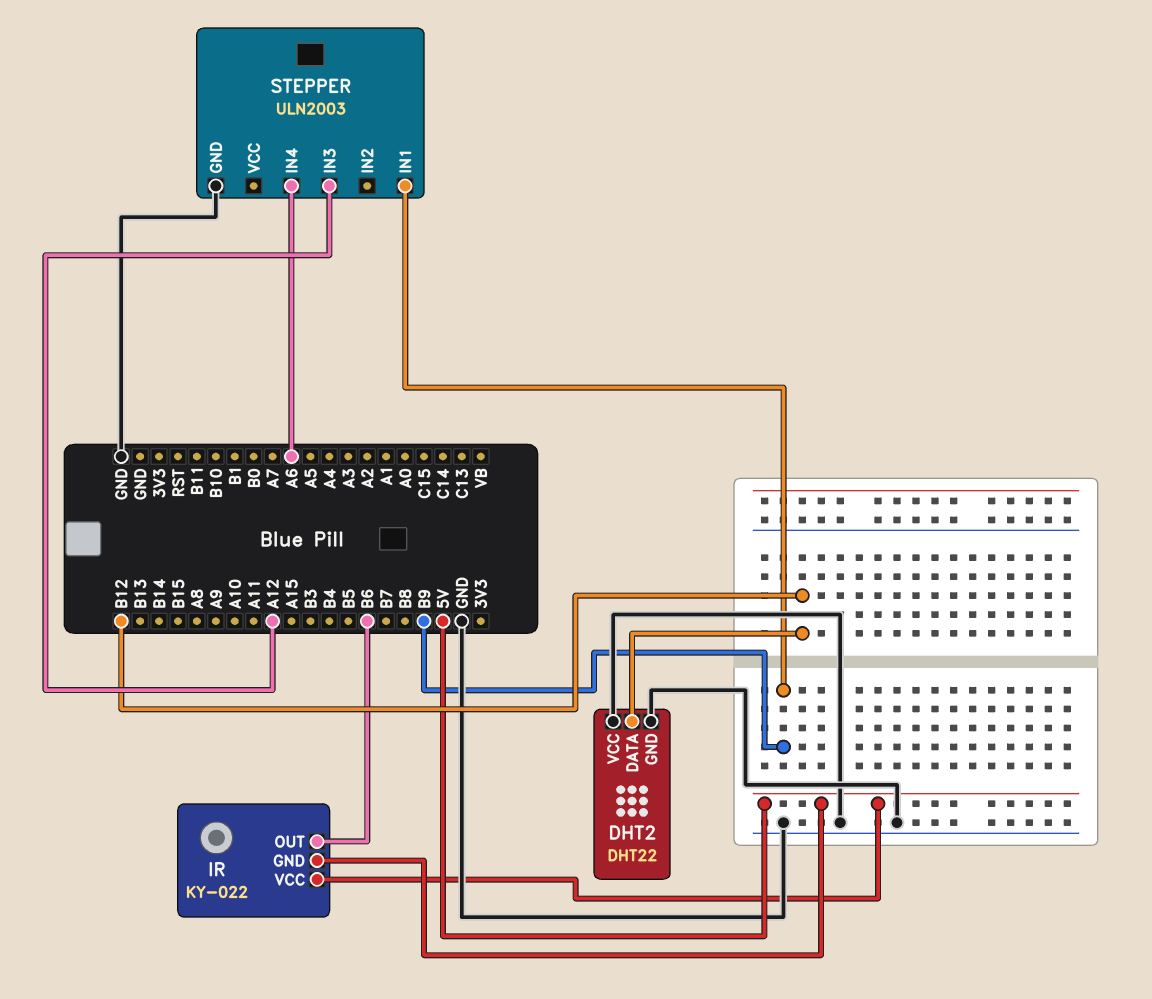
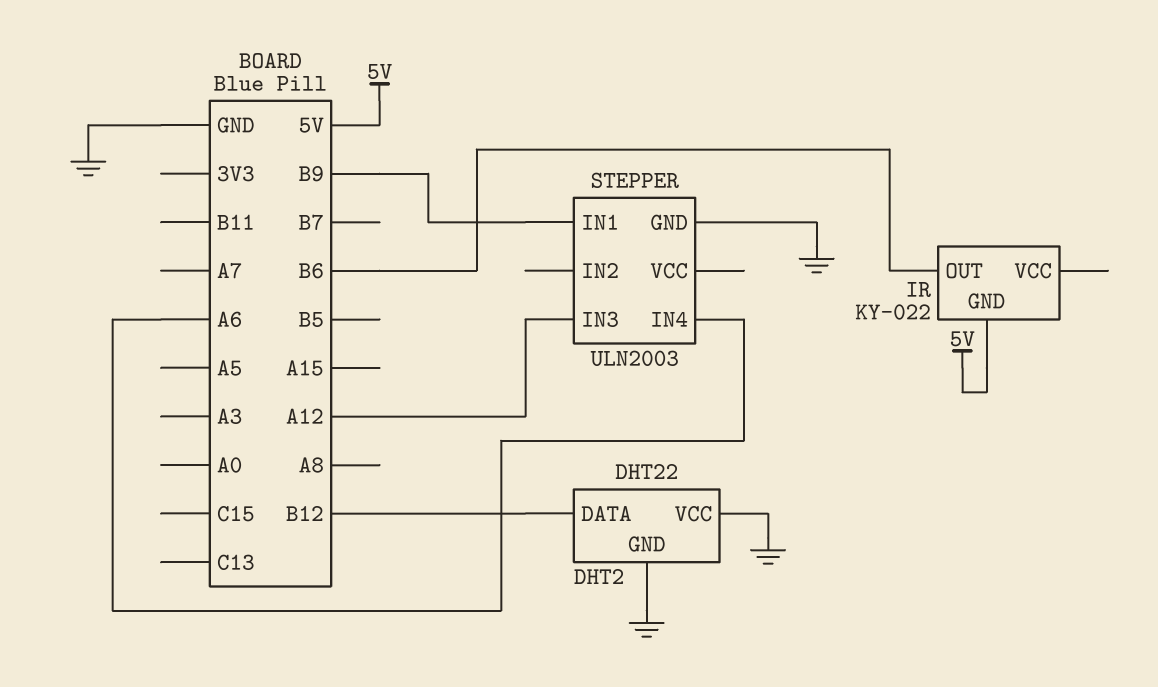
IR pin VCC: 5V -> none

